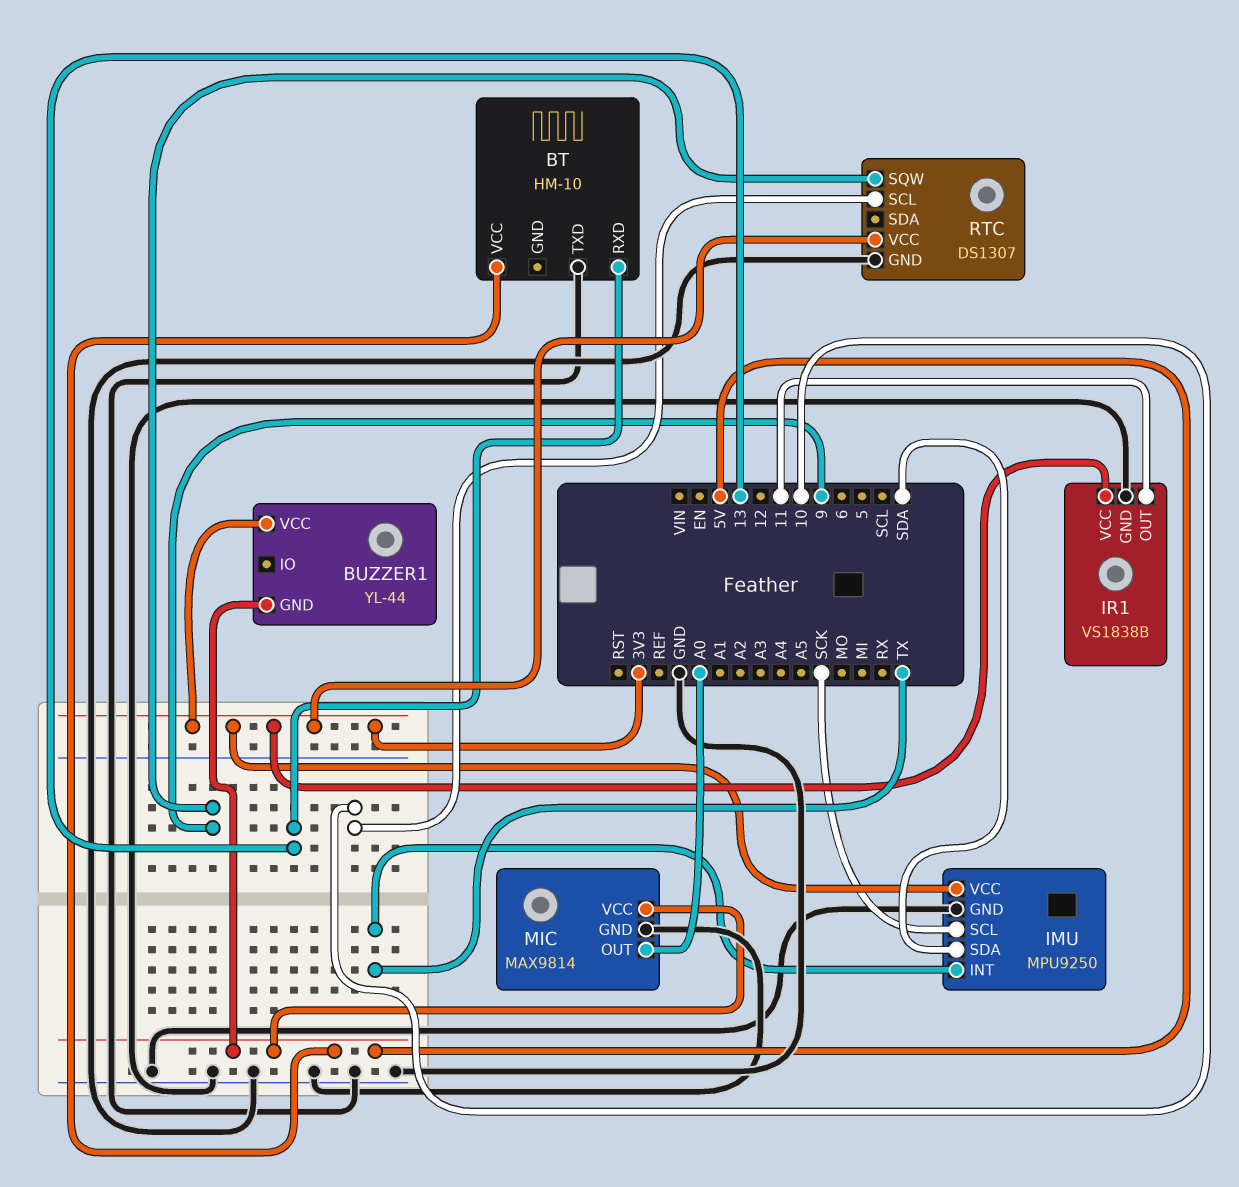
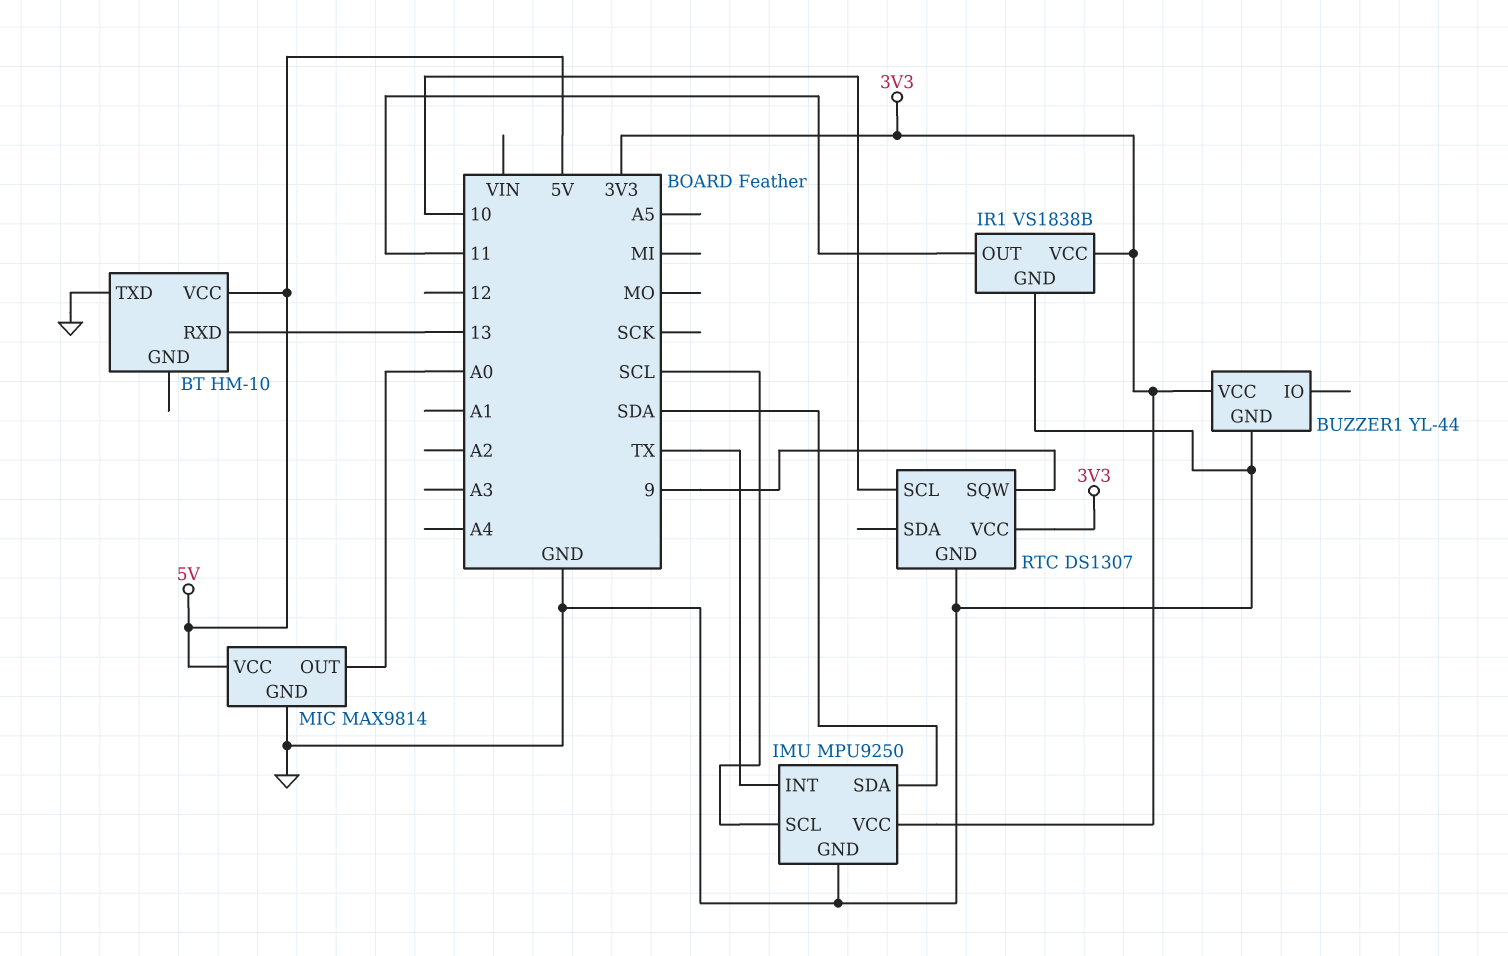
BUZZER1 pin GND: 5V -> GND
IMU pin SCL: SCK -> SCL

